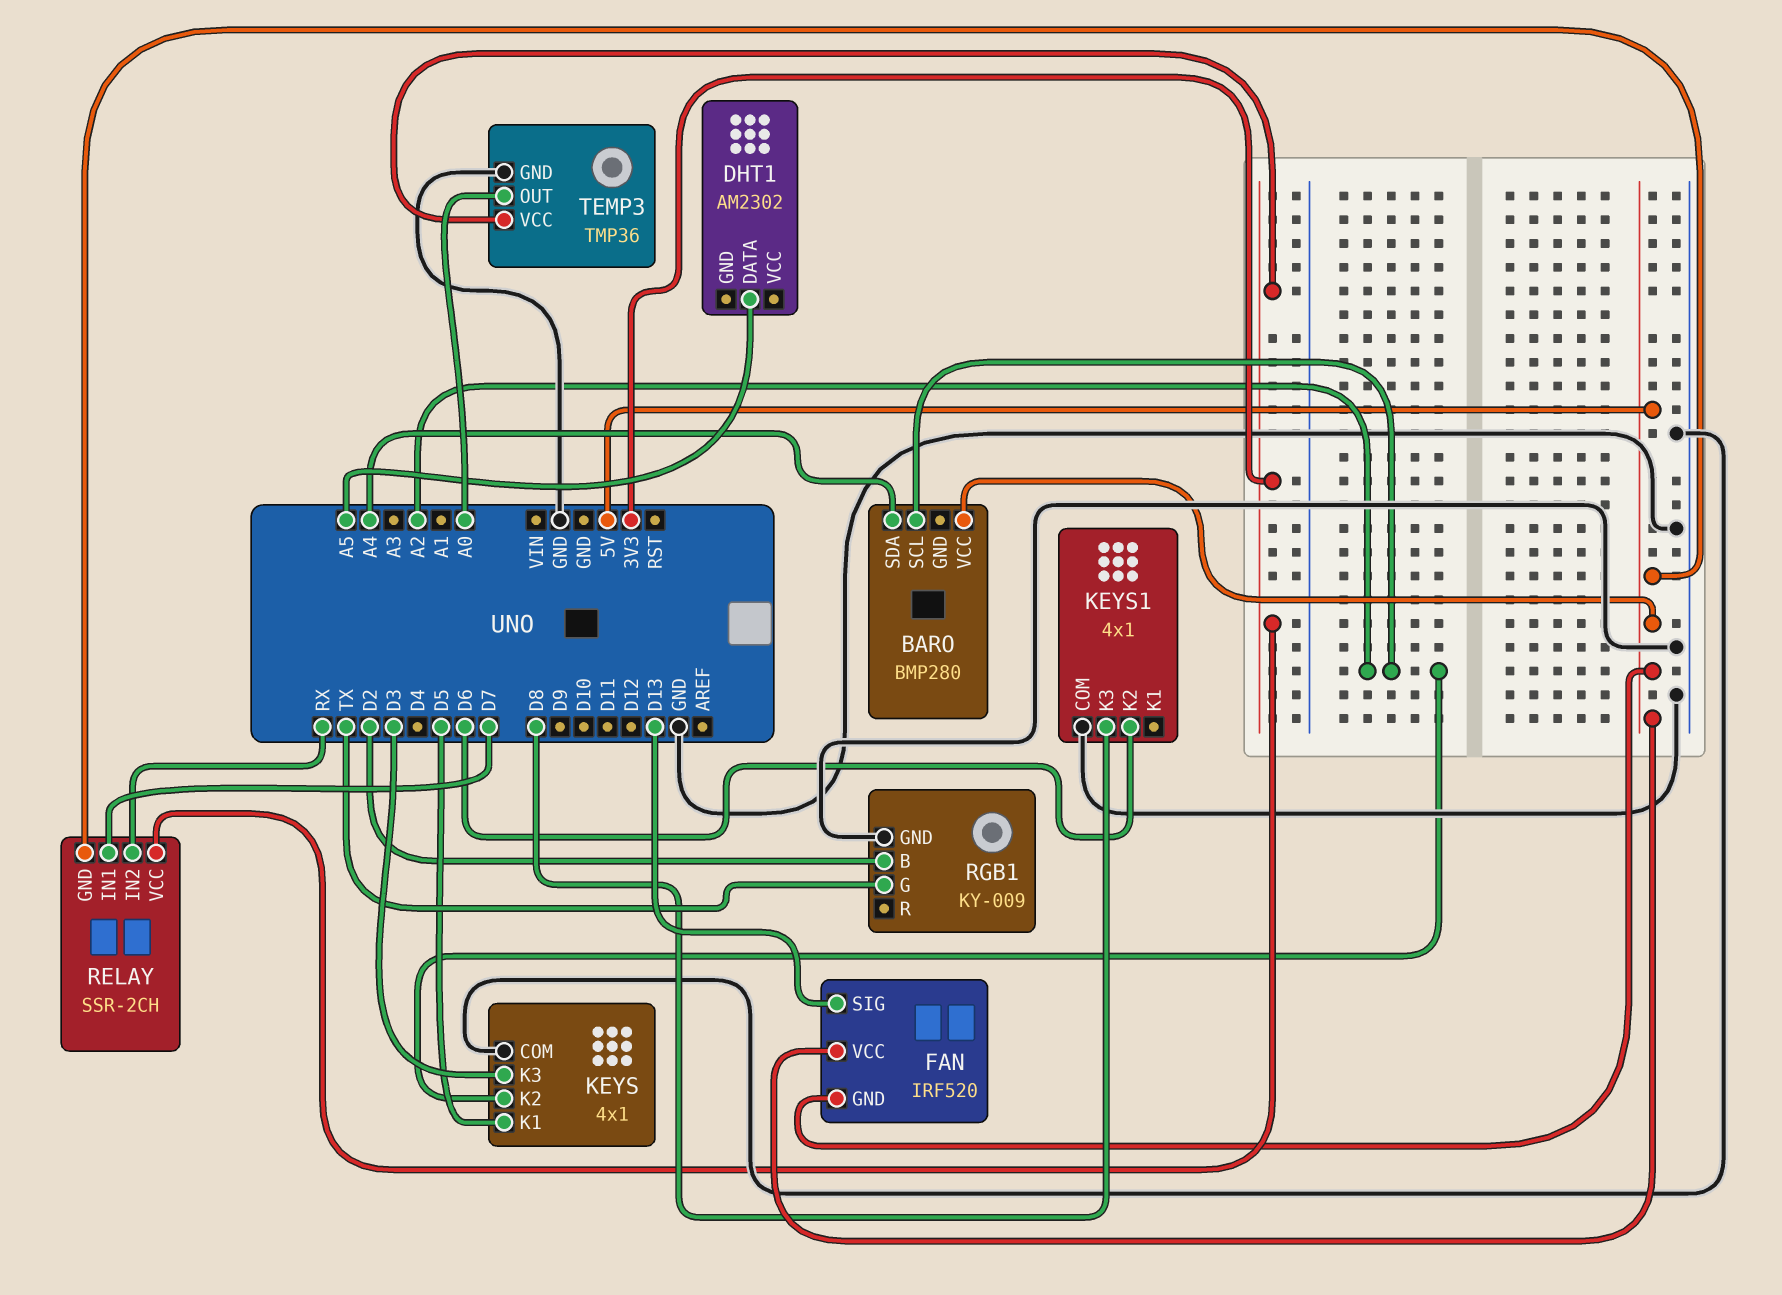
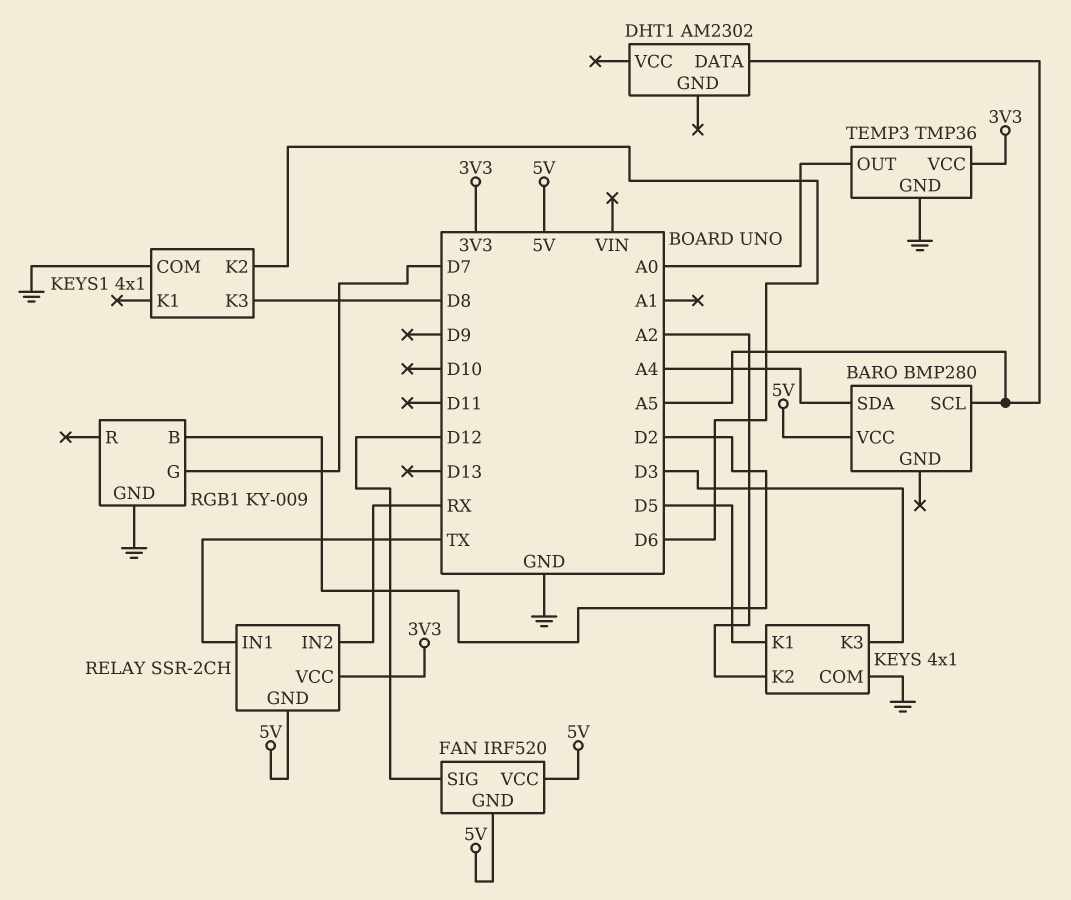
BARO pin SCL: A2 -> A5
FAN pin SIG: D13 -> D12
RELAY pin IN1: D7 -> TX
RGB1 pin G: TX -> D7

